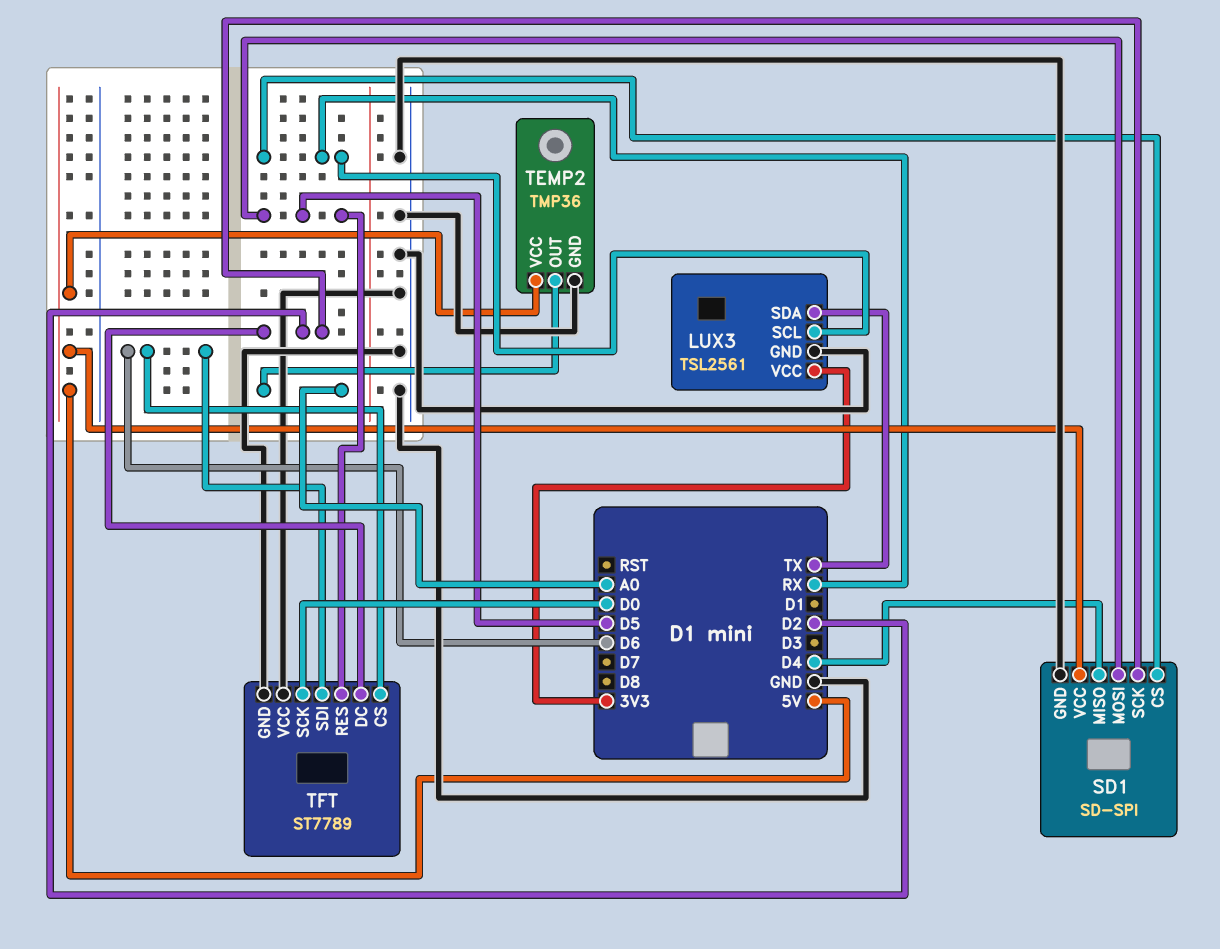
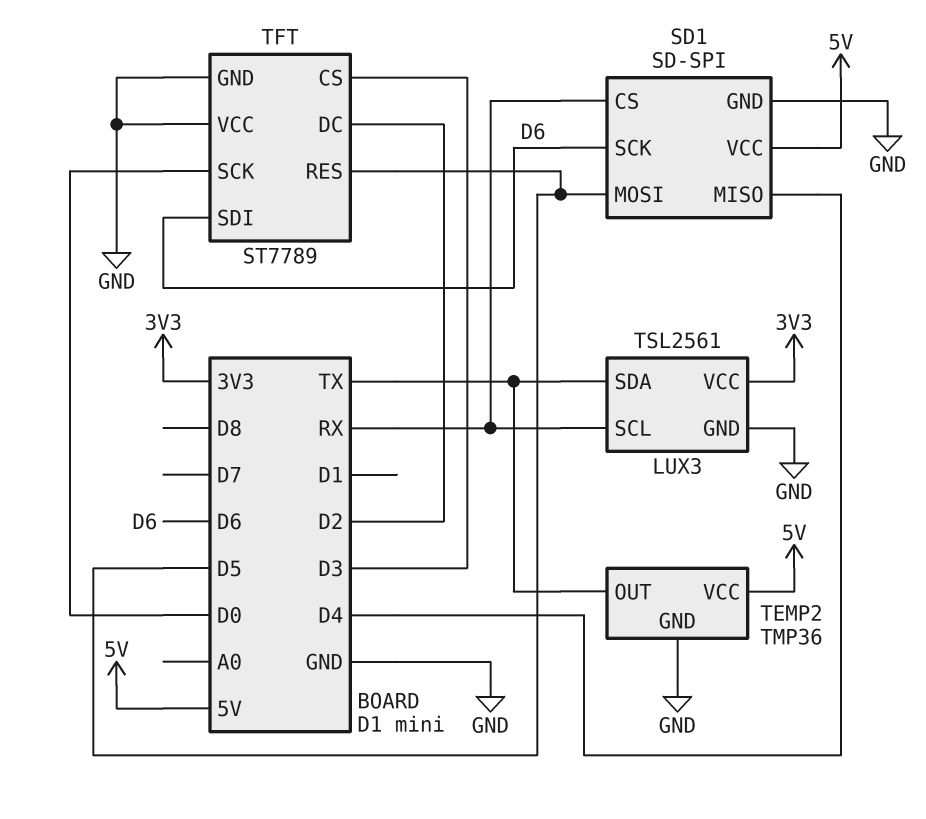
SD1 pin SCK: D2 -> D6
TEMP2 pin OUT: A0 -> TX
TFT pin CS: D6 -> D3

